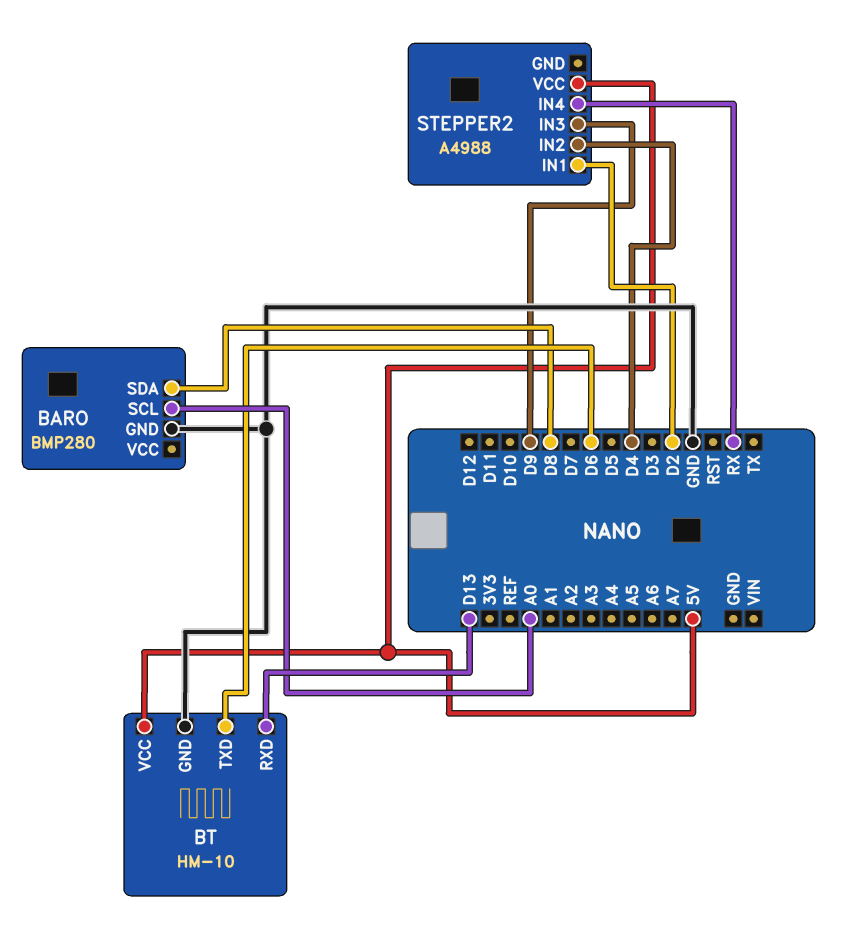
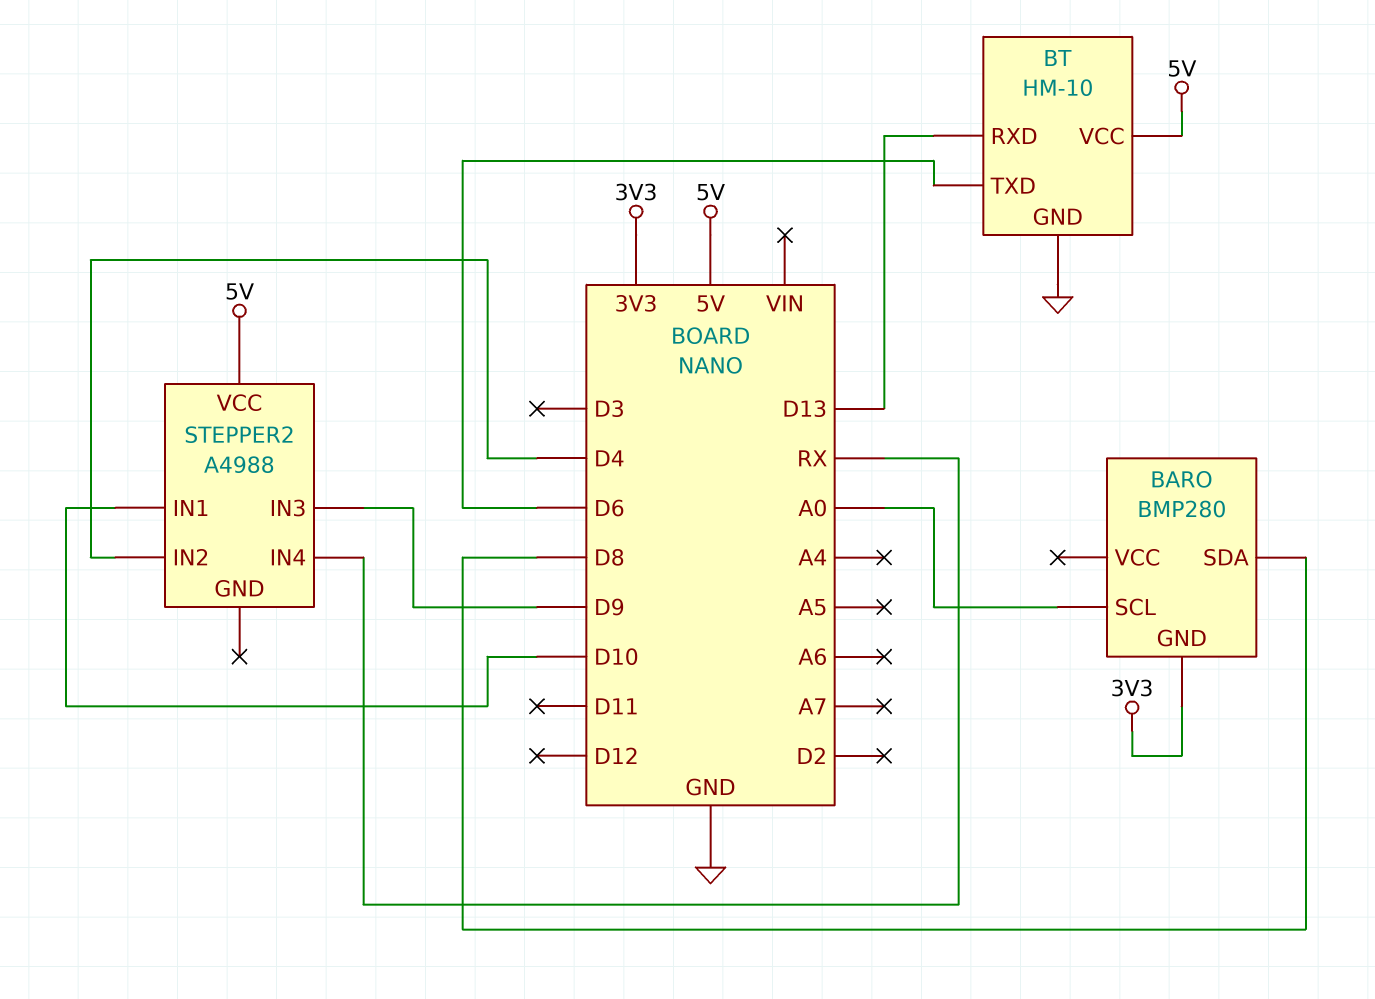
BARO pin GND: GND -> 3V3
STEPPER2 pin IN1: D2 -> D10

